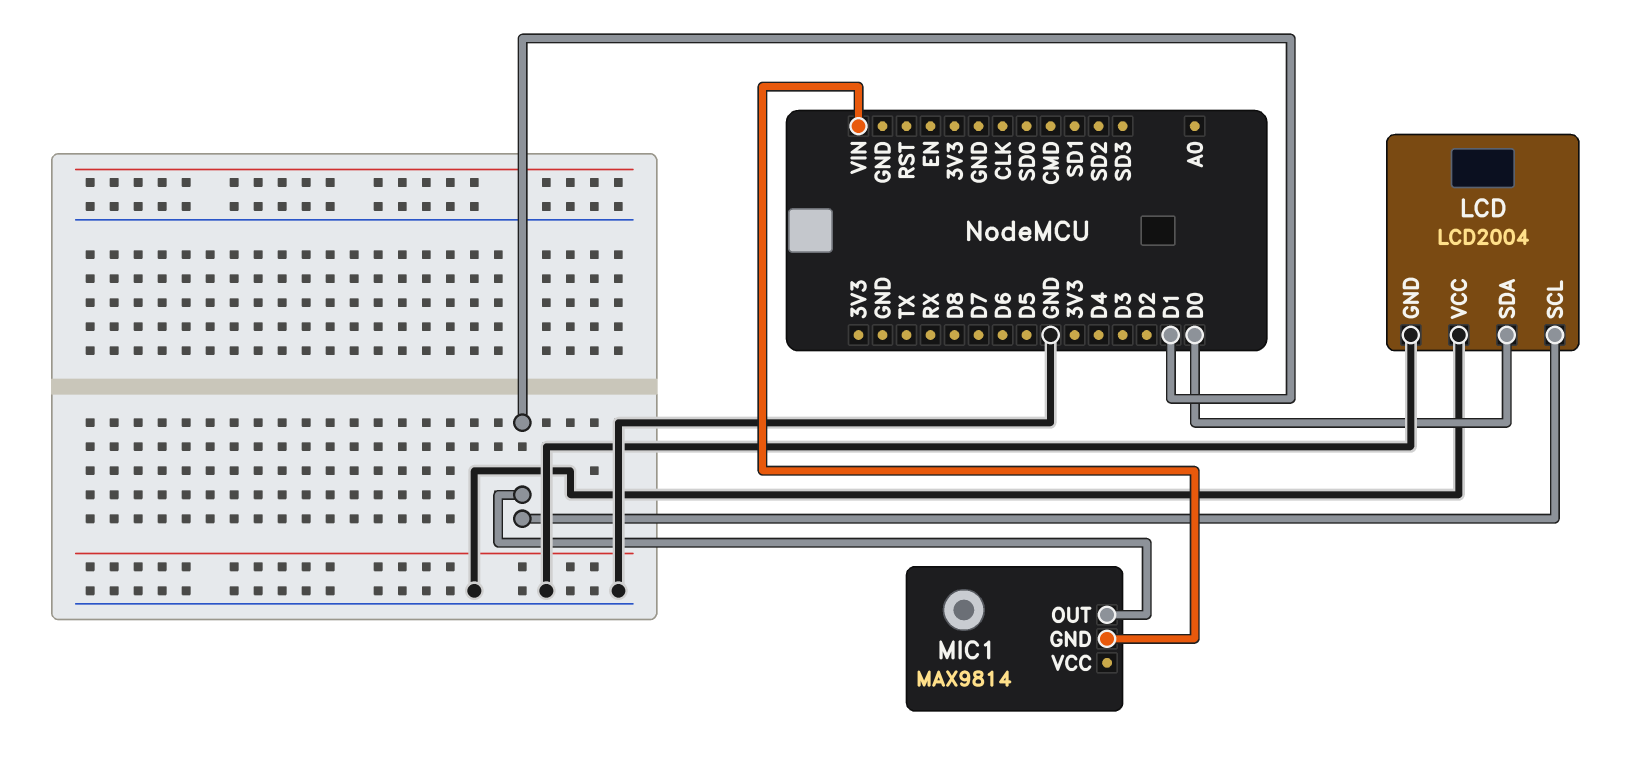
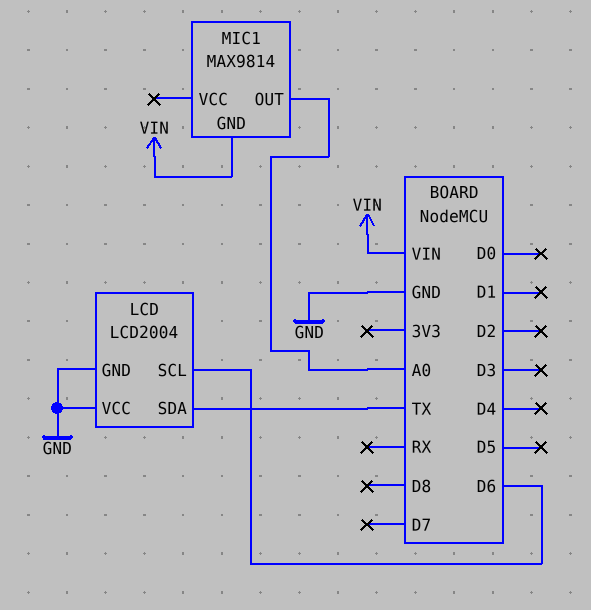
LCD pin SCL: D1 -> D6
LCD pin SDA: D0 -> TX
MIC1 pin OUT: D1 -> A0

